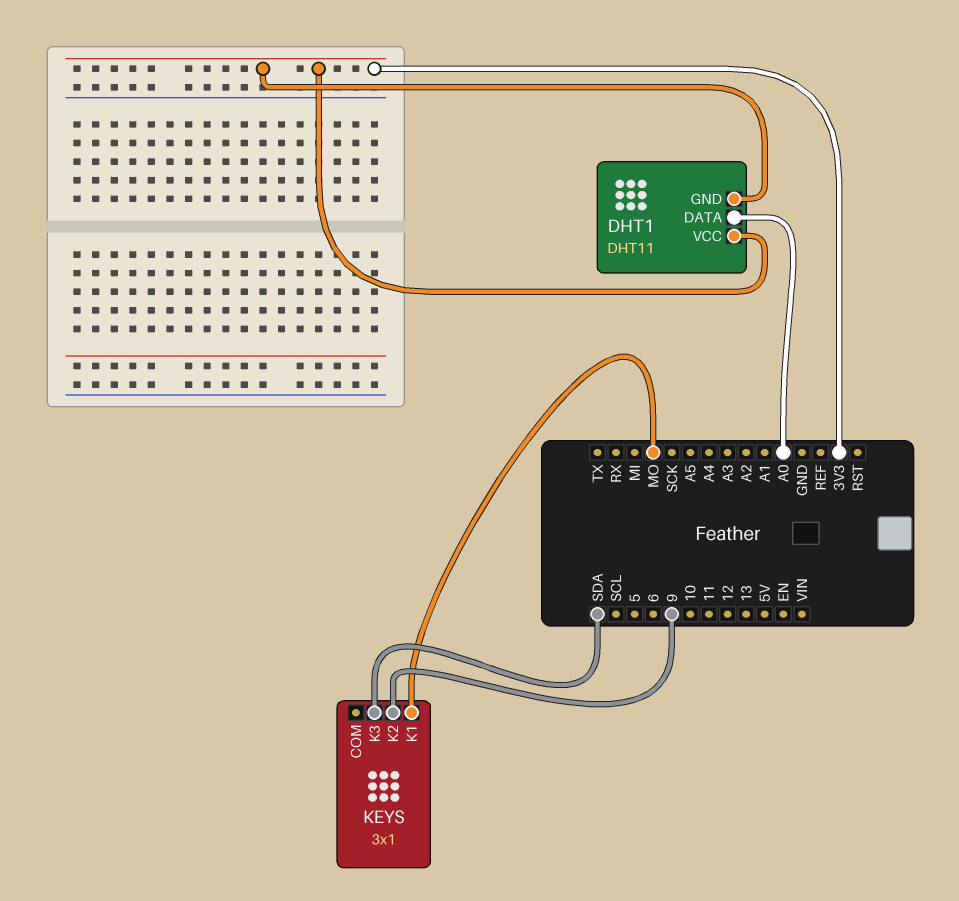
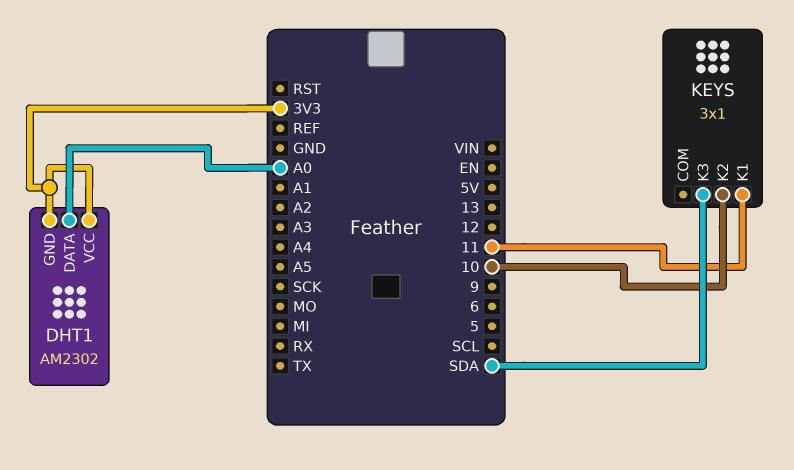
DHT1: DHT11 -> AM2302
KEYS pin K1: MO -> 11
KEYS pin K2: 9 -> 10

